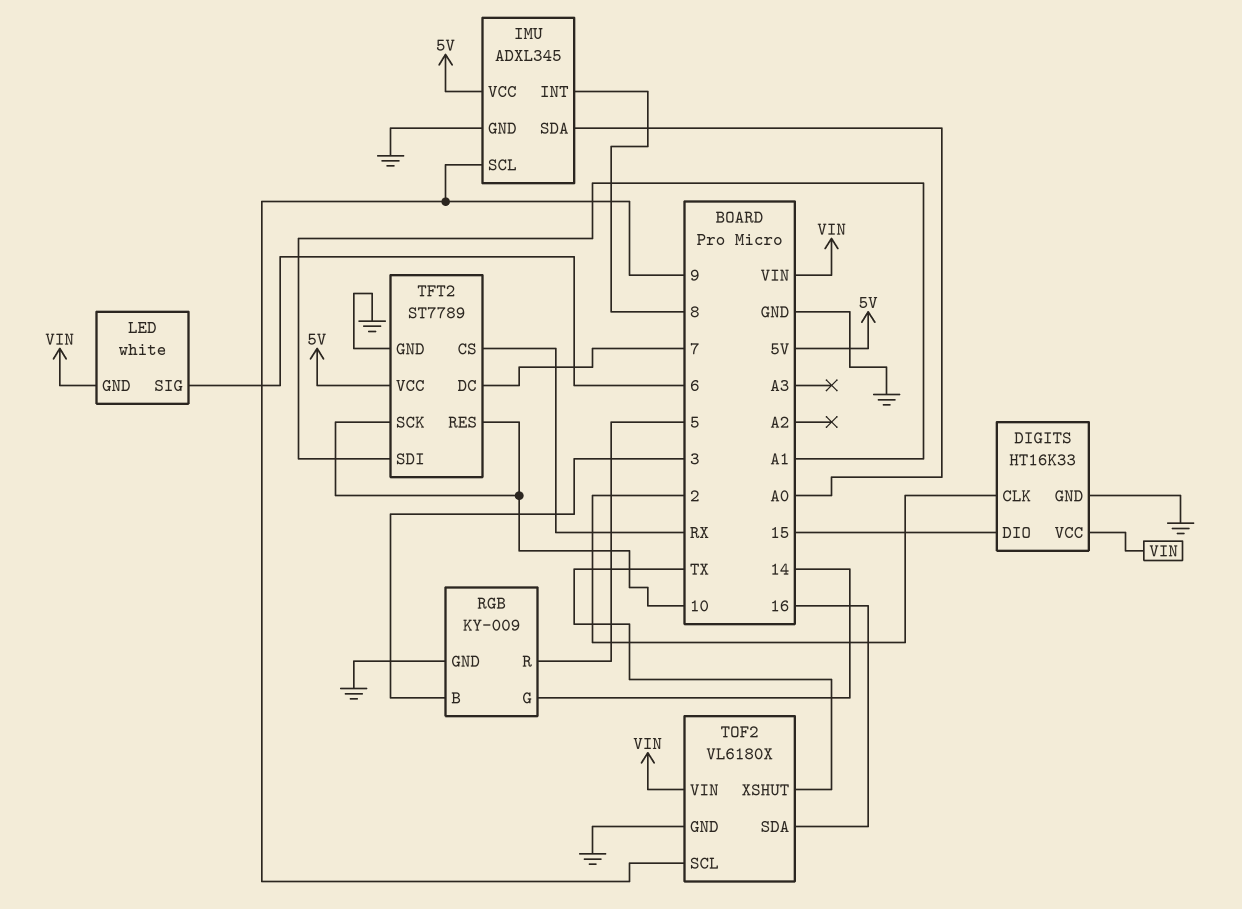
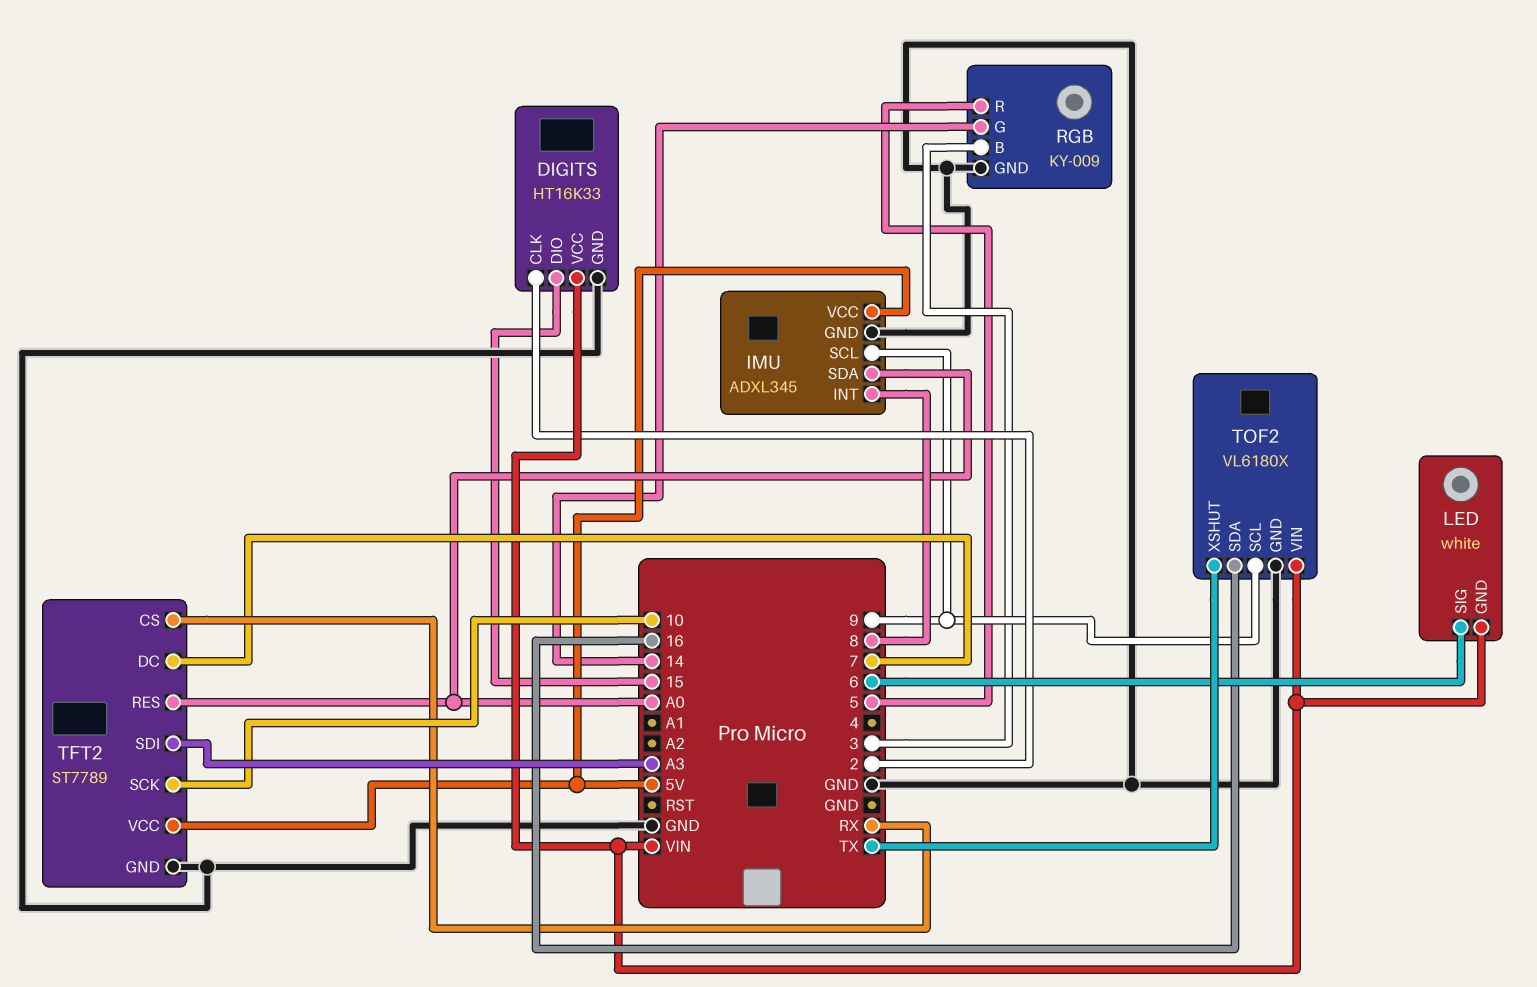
TFT2 pin RES: 10 -> A0
TFT2 pin SDI: A1 -> A3

